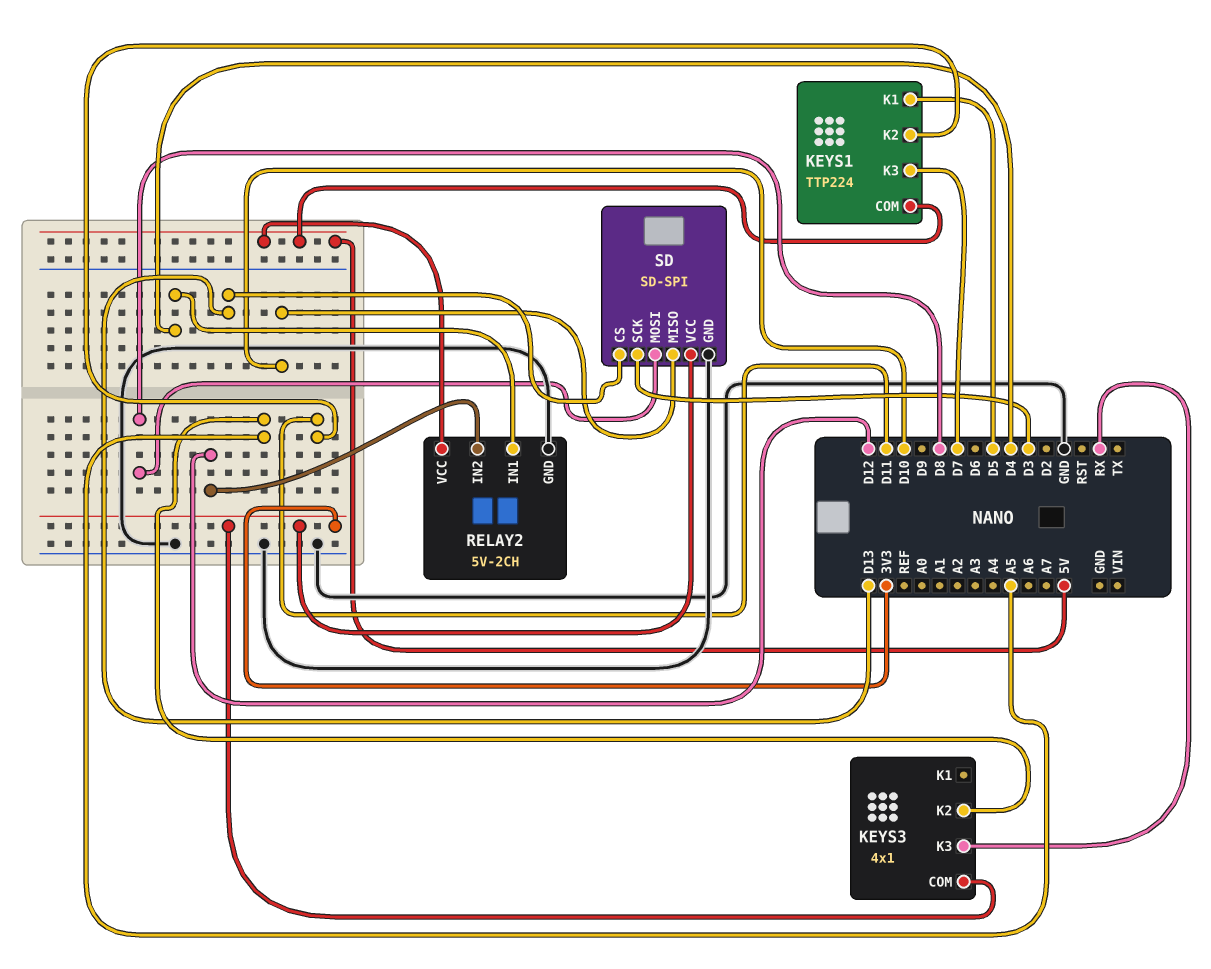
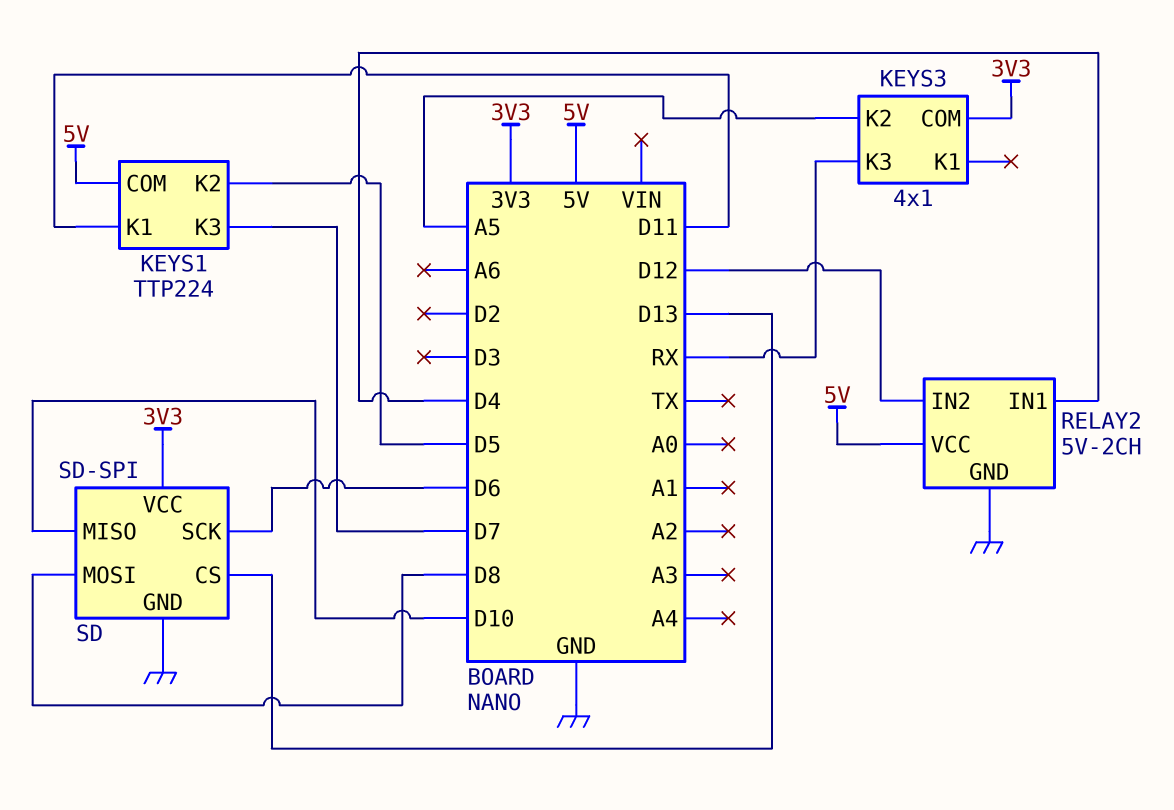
KEYS1 pin K1: D5 -> D11
KEYS1 pin K2: D11 -> D5
SD pin SCK: D3 -> D6

